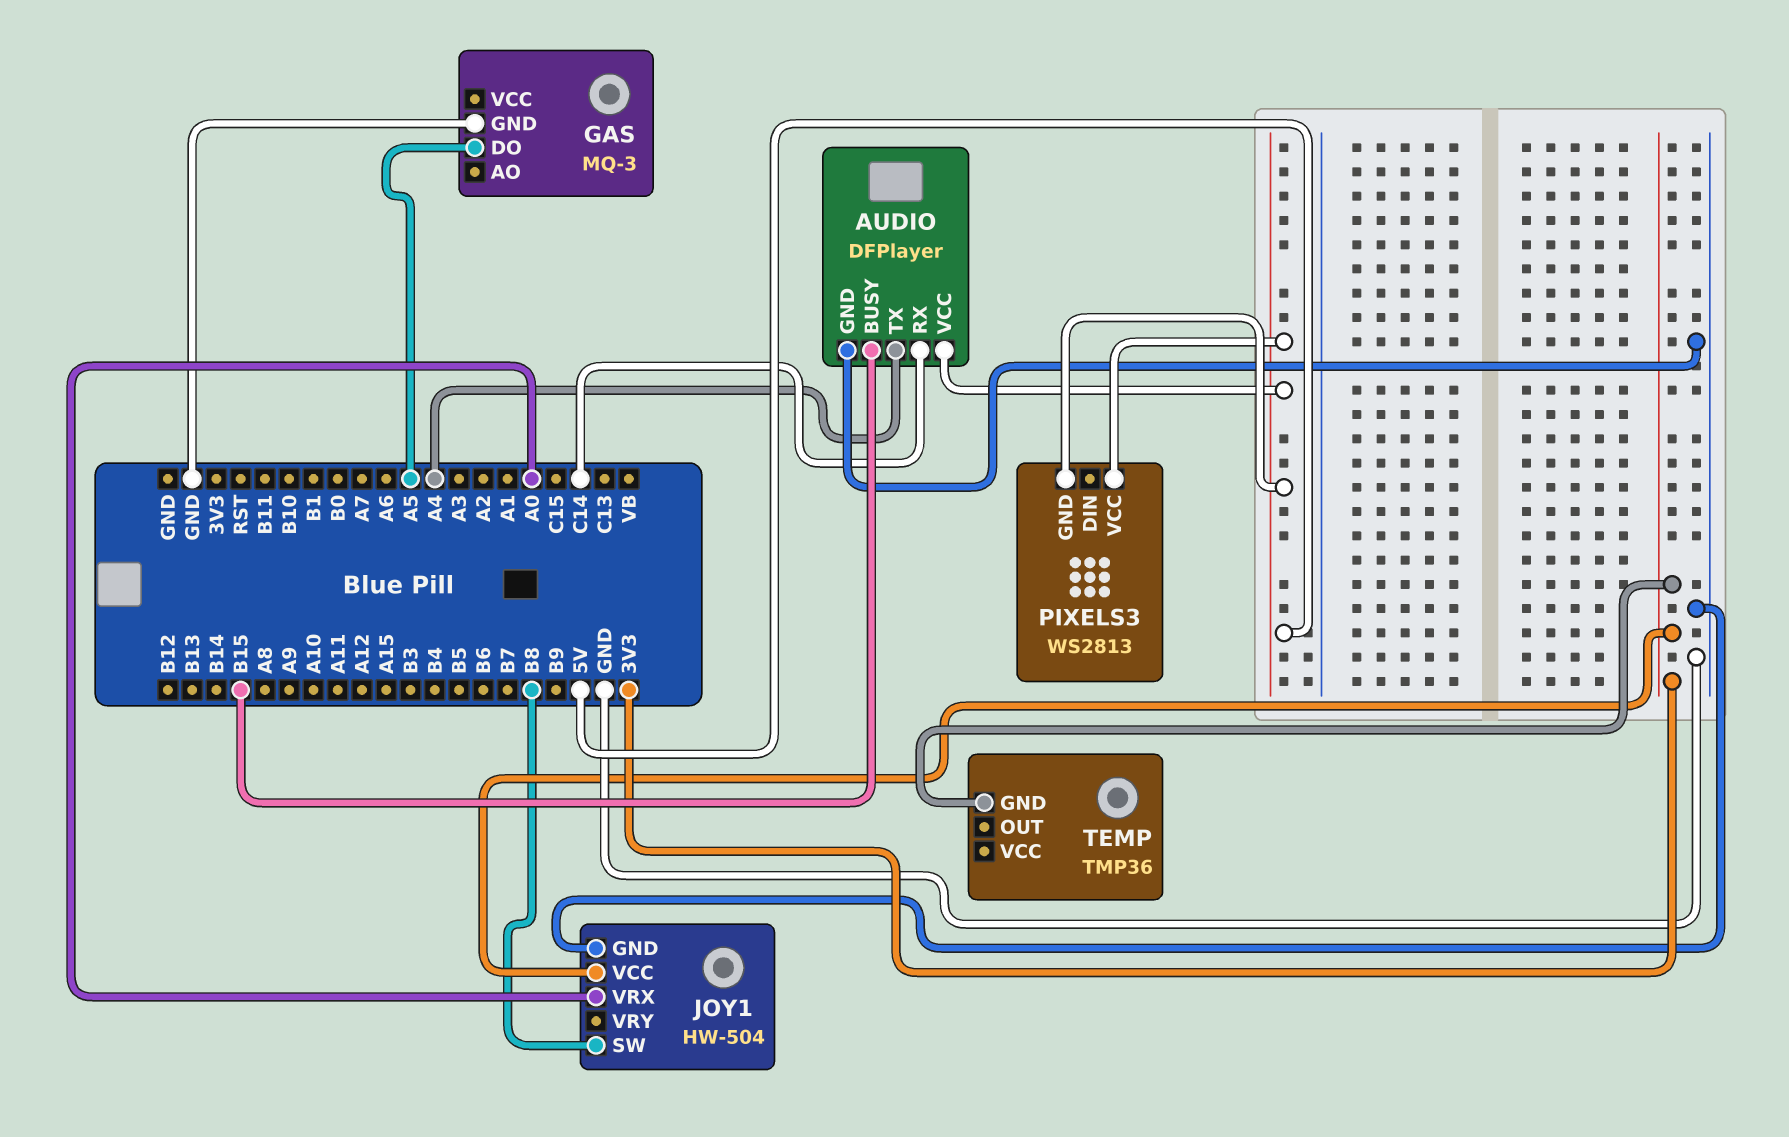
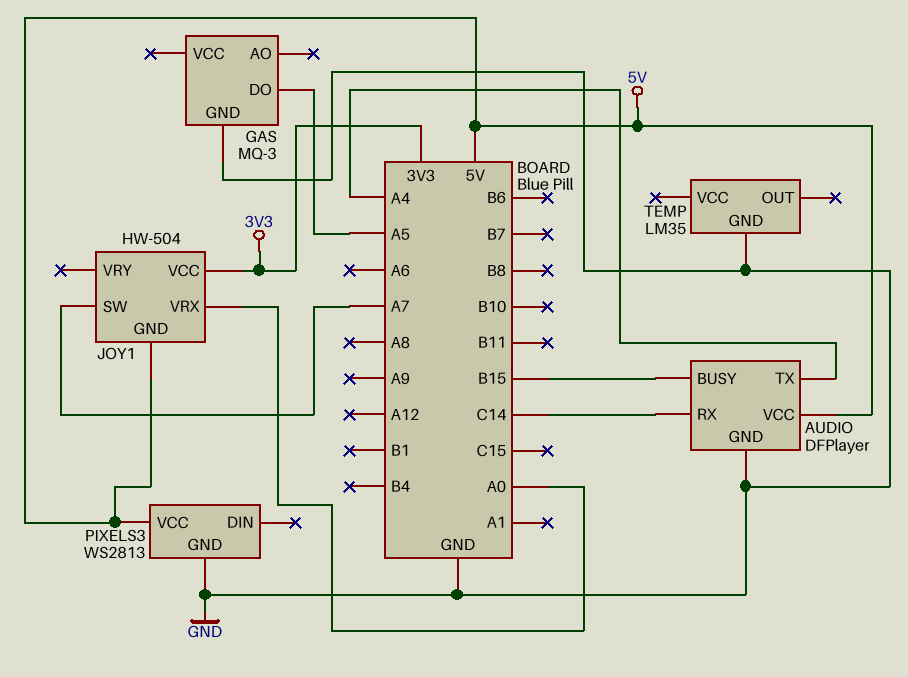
JOY1 pin GND: GND -> 5V
JOY1 pin SW: B8 -> A7
PIXELS3 pin GND: 5V -> GND
TEMP: TMP36 -> LM35
TEMP pin GND: 3V3 -> GND

